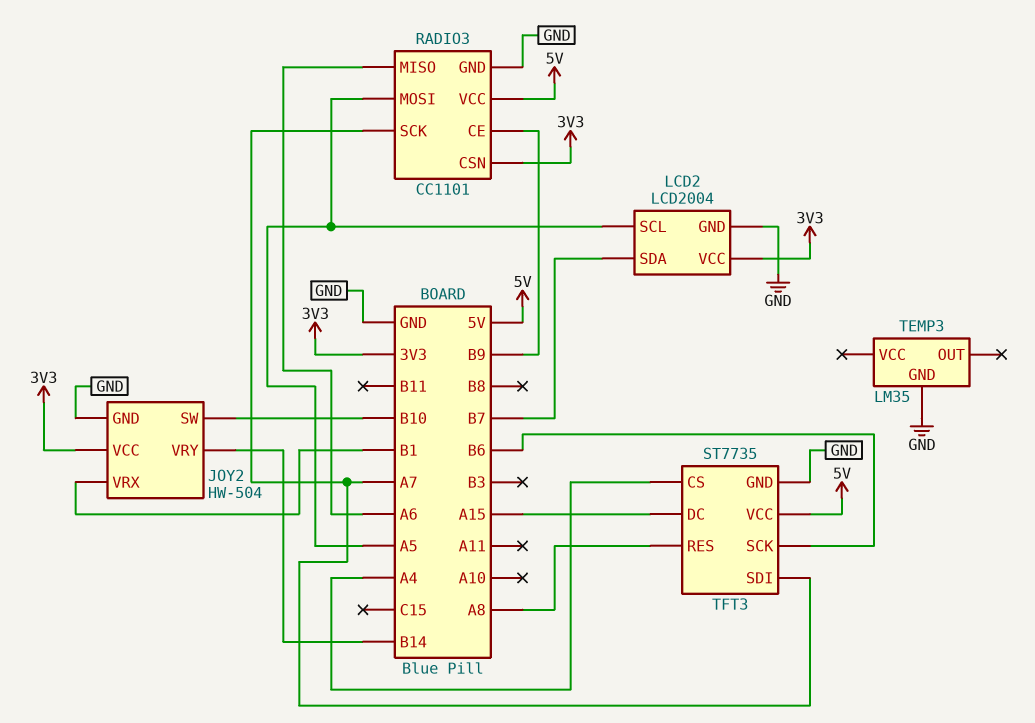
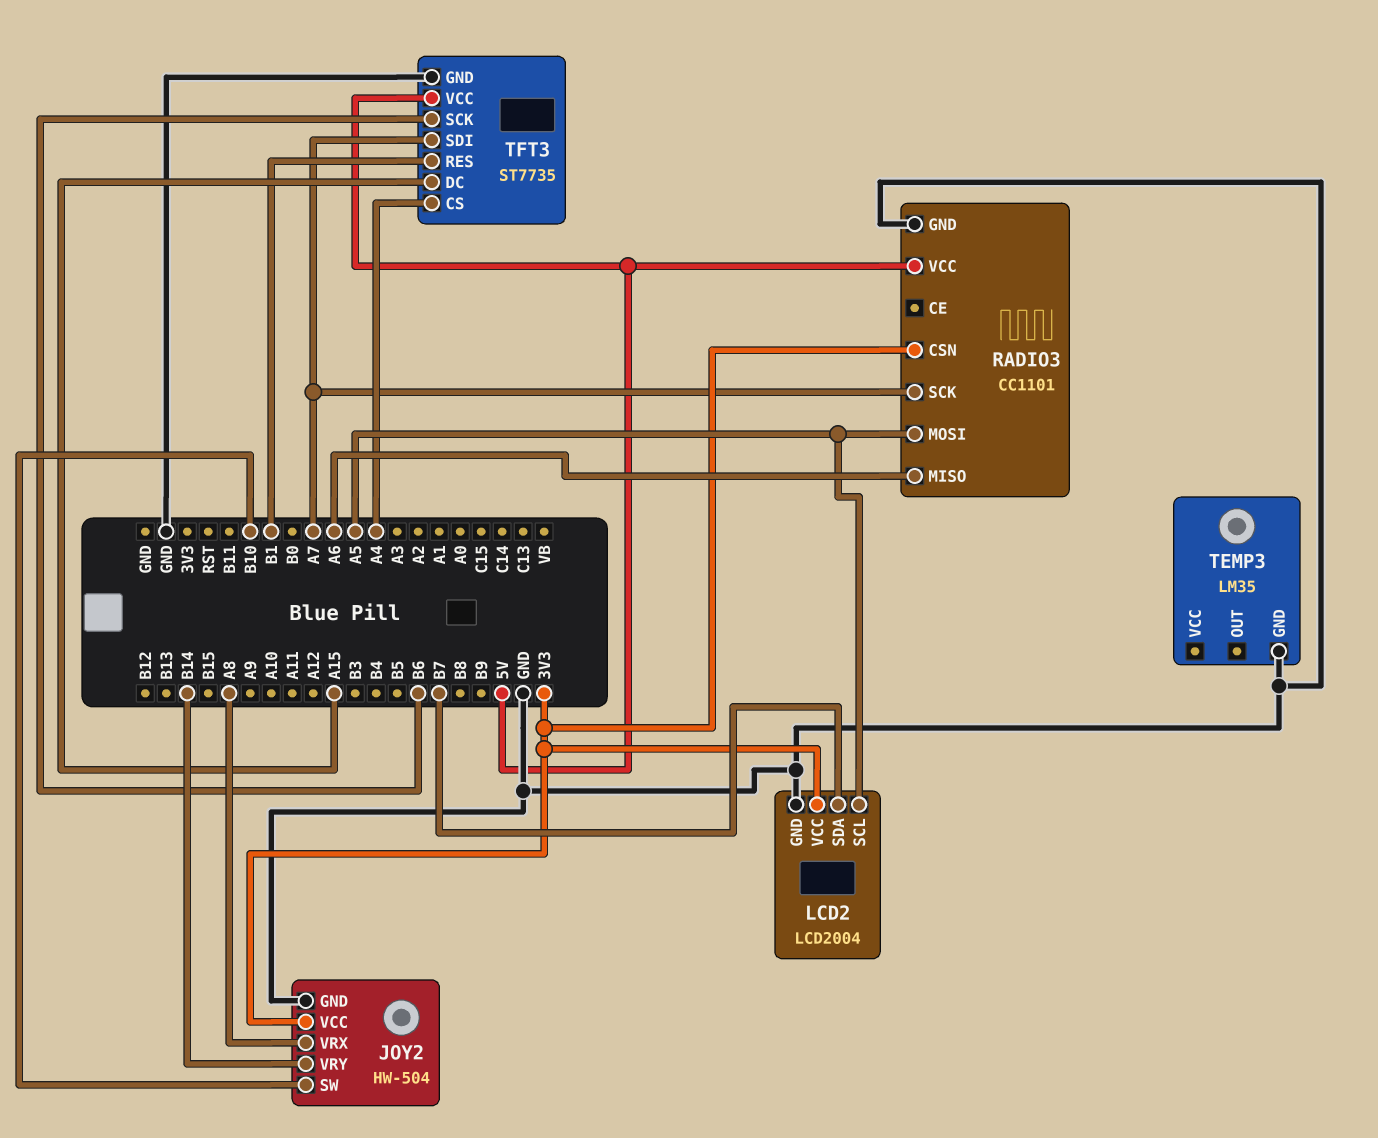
JOY2 pin VRX: B1 -> A8
RADIO3 pin CE: B9 -> none
TFT3 pin RES: A8 -> B1

